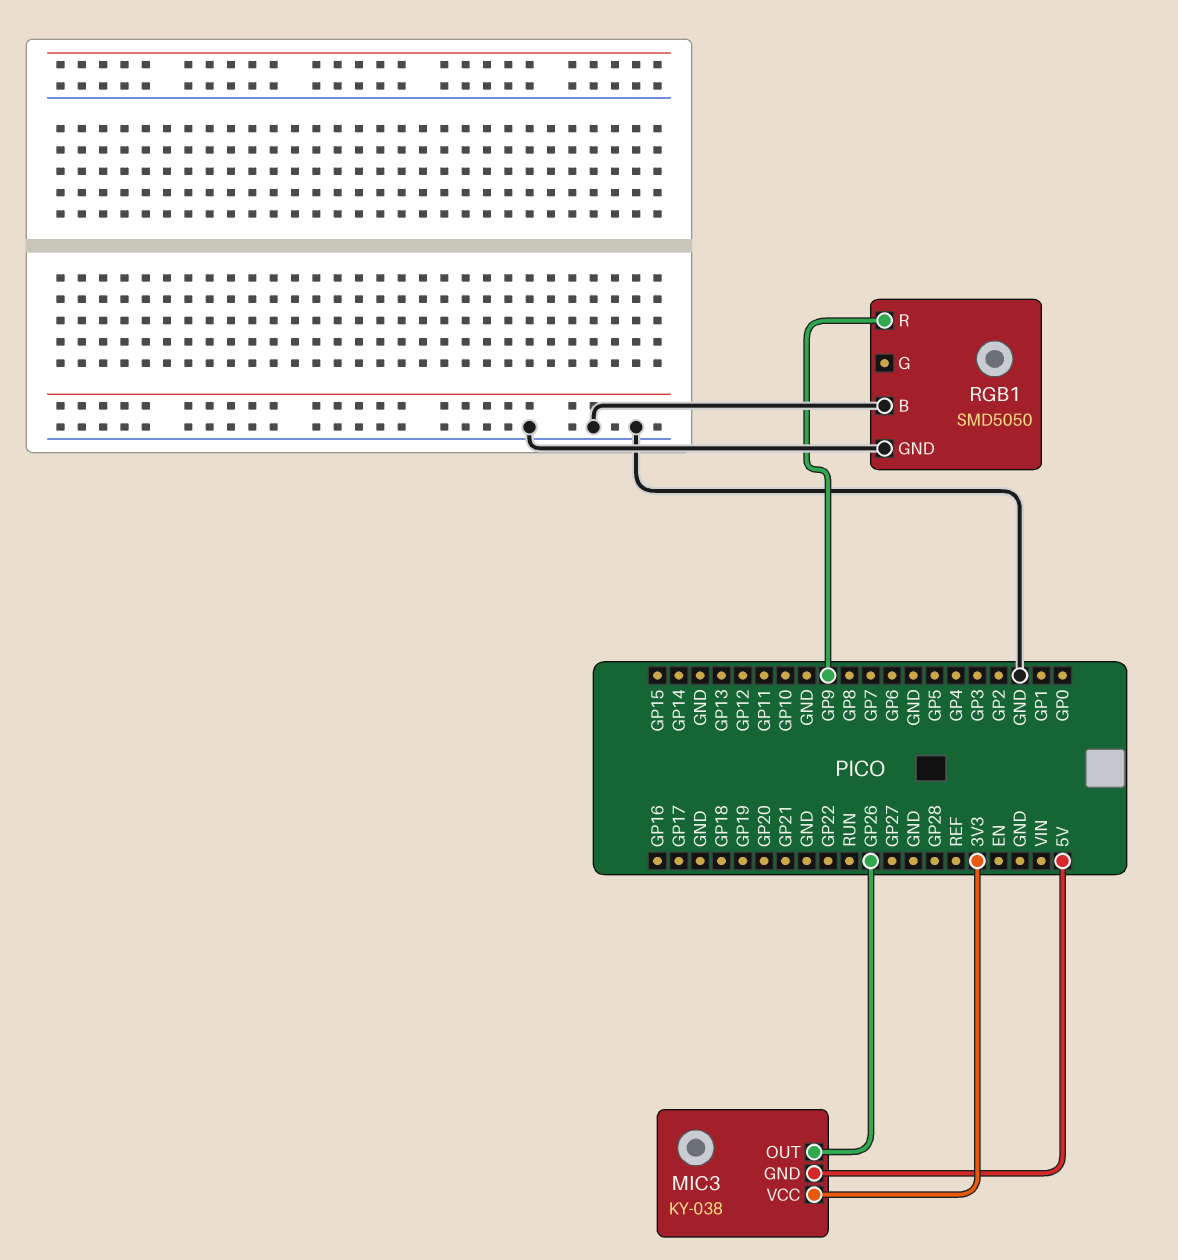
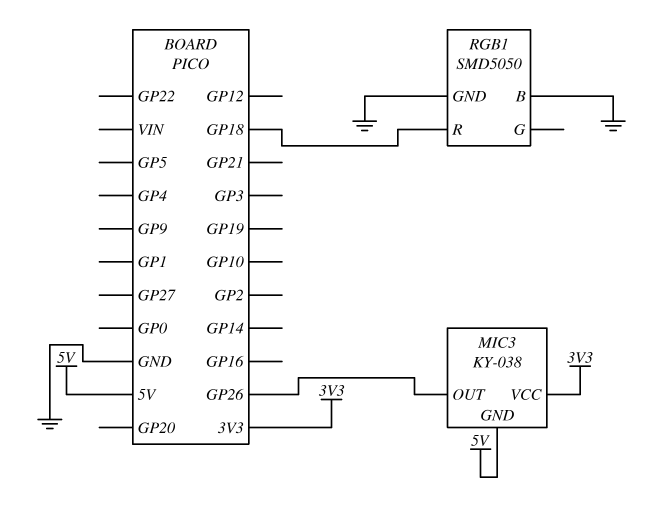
RGB1 pin R: GP9 -> GP18

